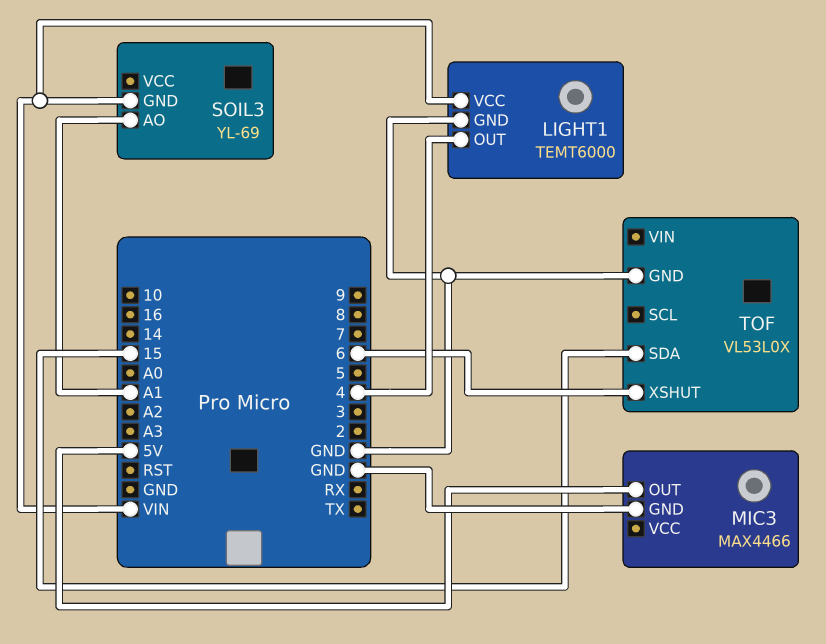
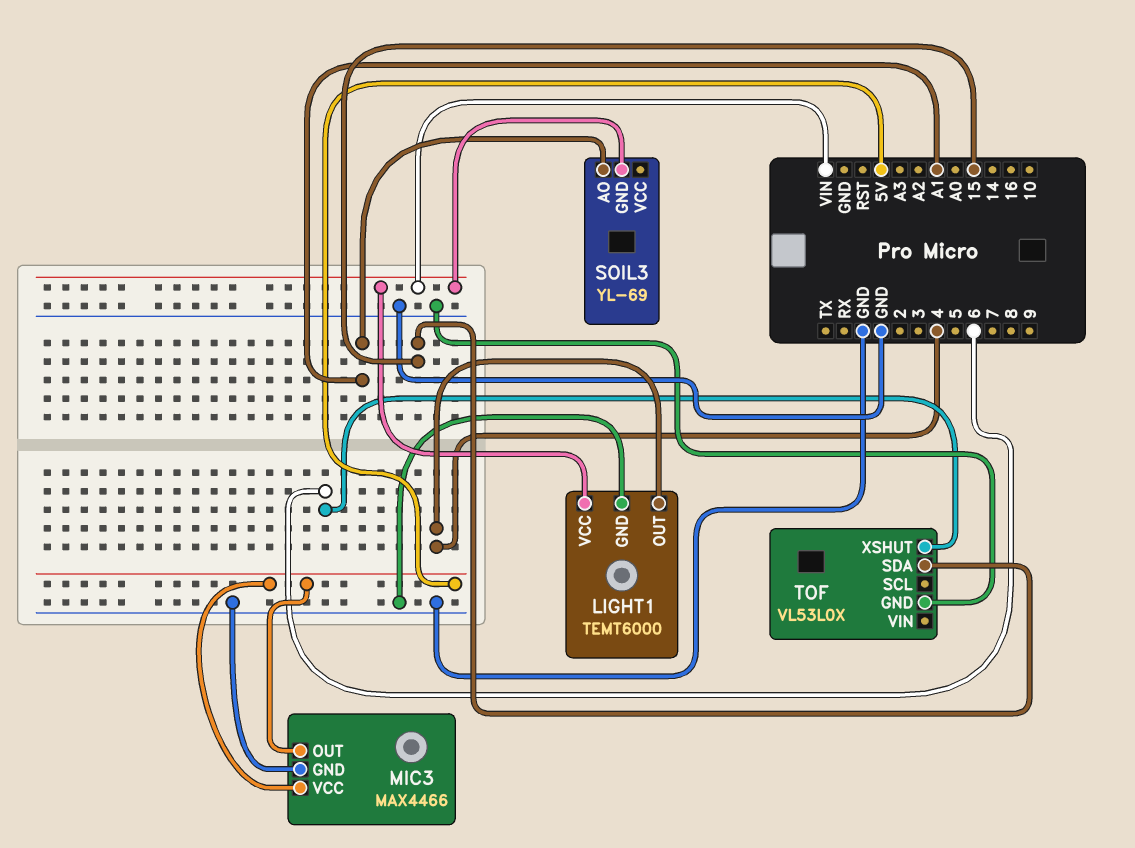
MIC3 pin VCC: none -> 5V

